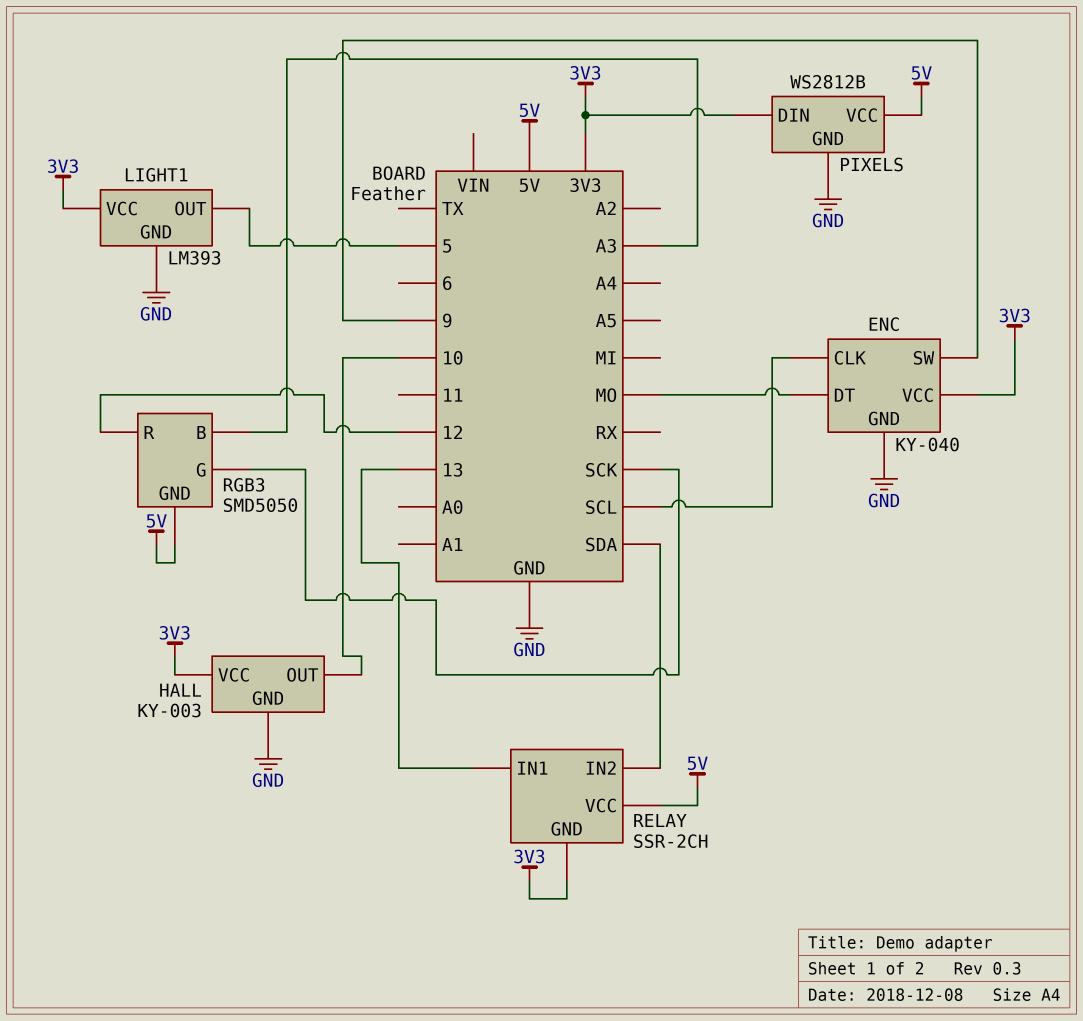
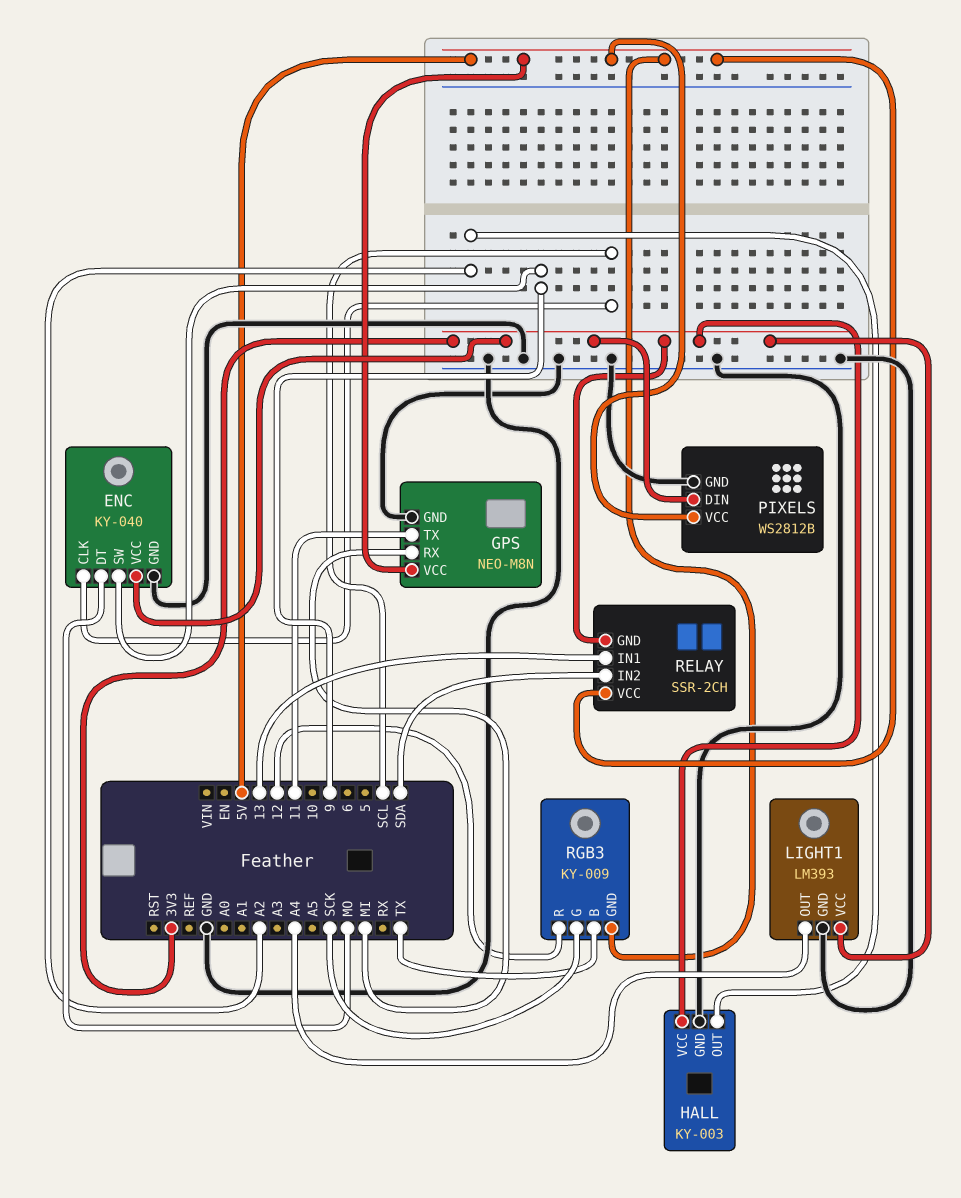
GPS: none -> NEO-M8N
GPS pin GND: none -> GND
GPS pin RX: none -> MI
GPS pin TX: none -> 11
GPS pin VCC: none -> 5V
HALL pin OUT: 10 -> A2
LIGHT1 pin OUT: 5 -> A4
RGB3: SMD5050 -> KY-009
RGB3 pin B: A3 -> TX

